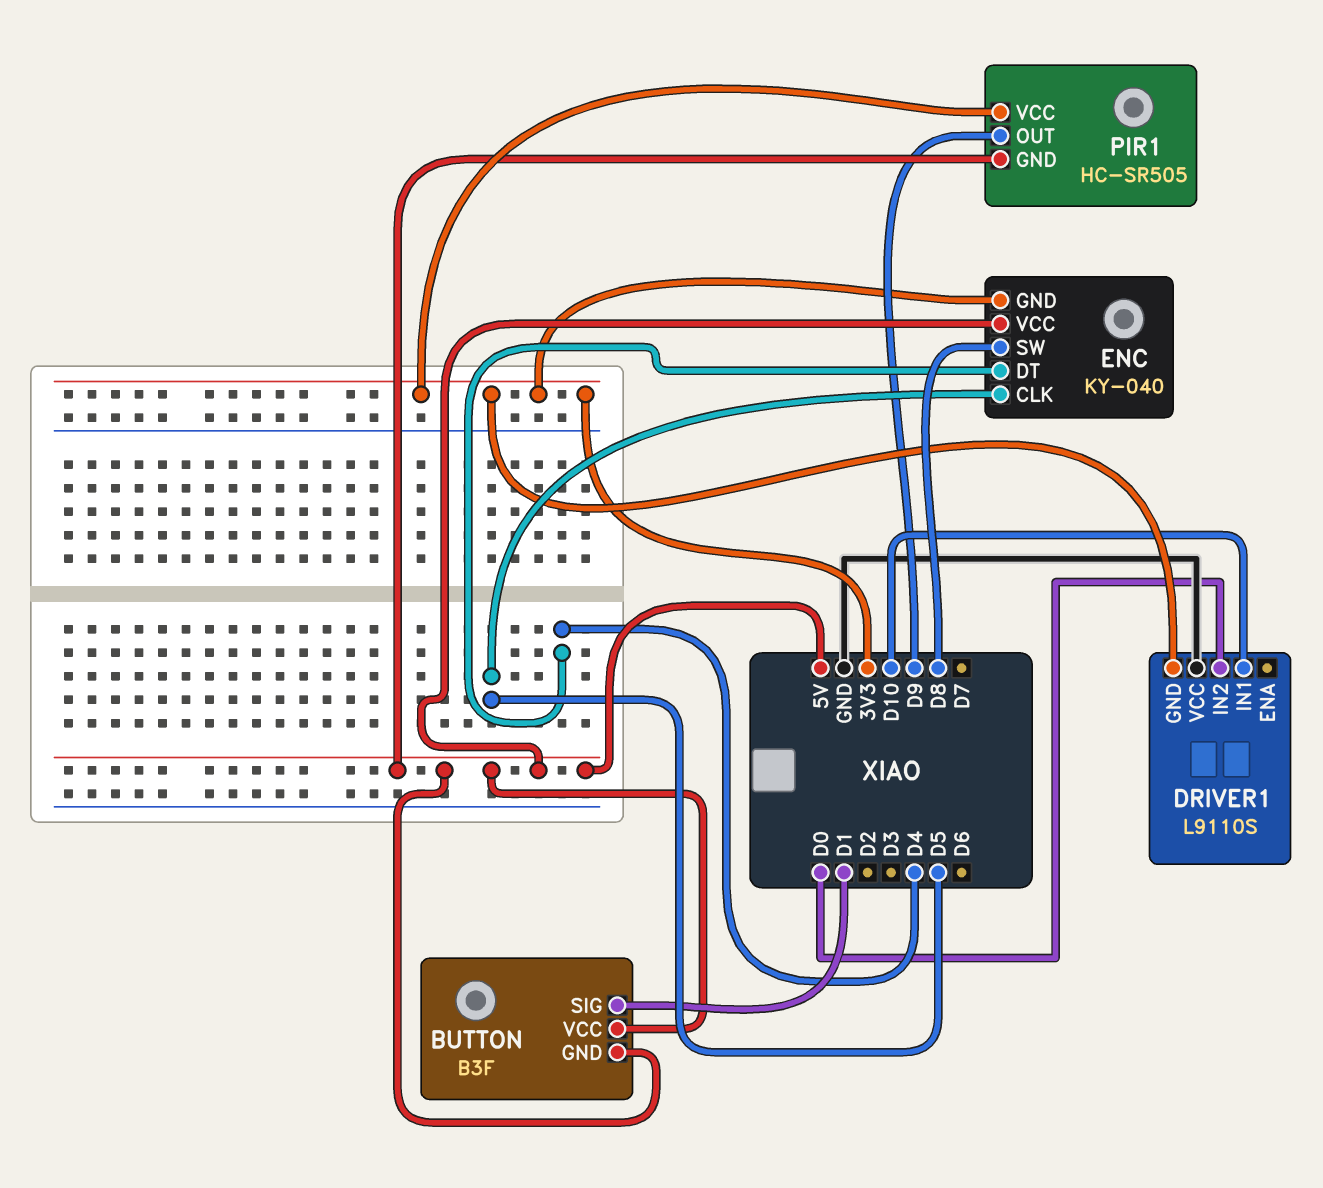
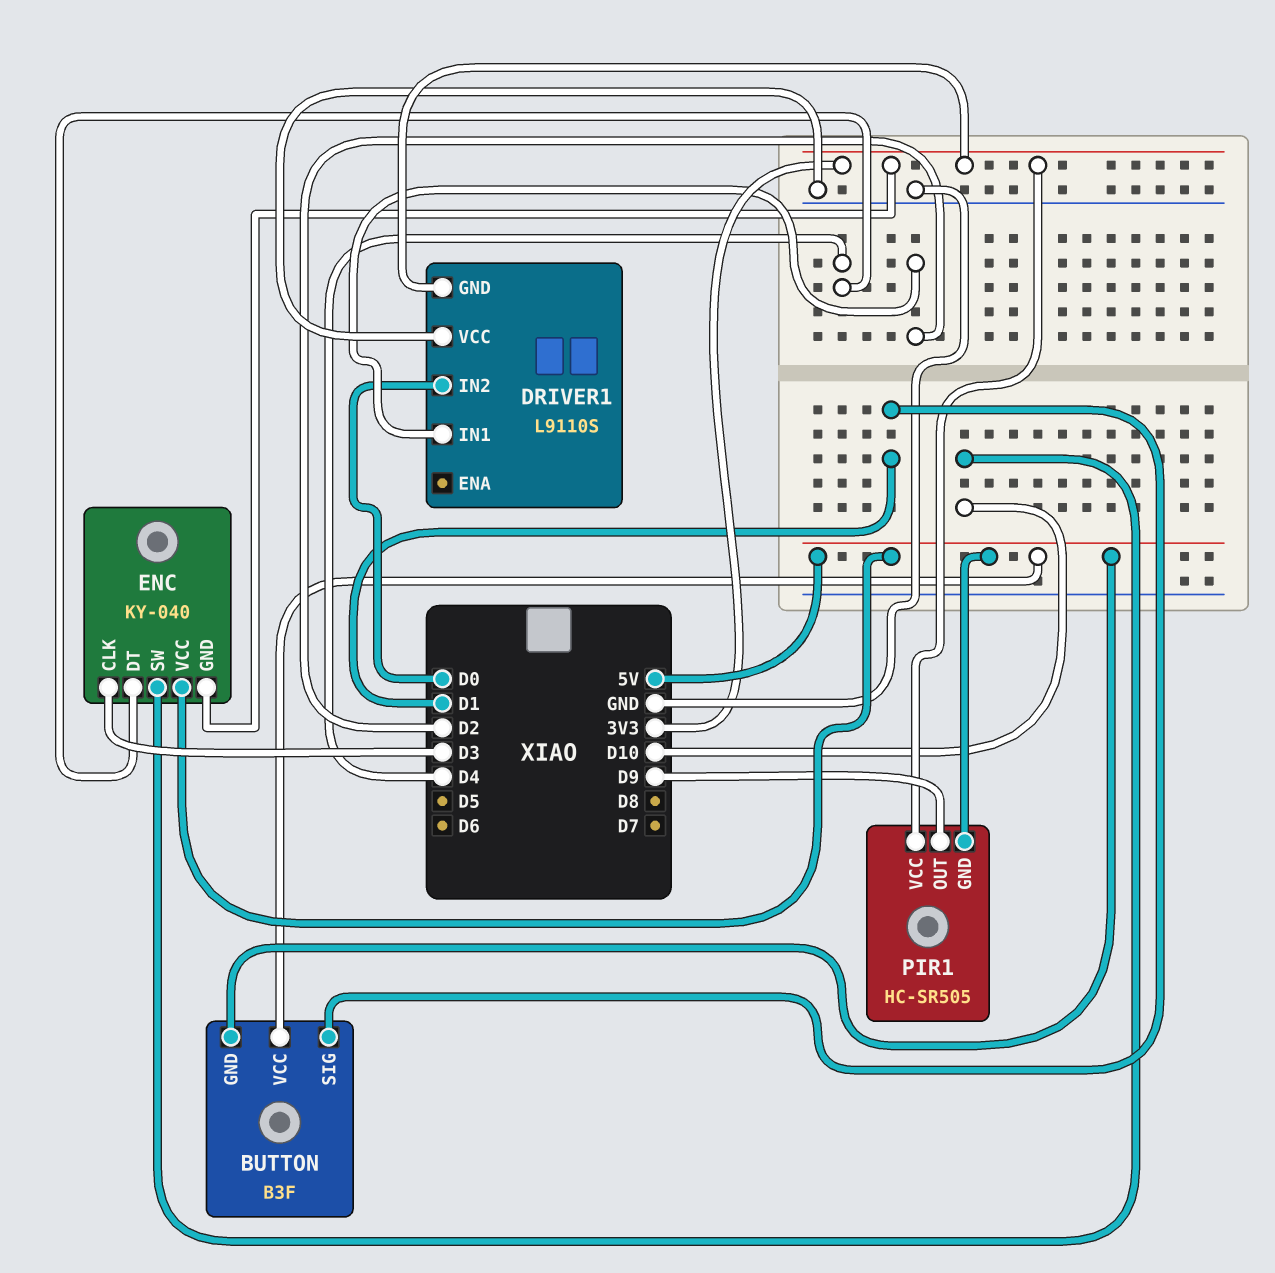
DRIVER1 pin IN1: D10 -> D2
ENC pin CLK: D5 -> D3
ENC pin SW: D8 -> D10

